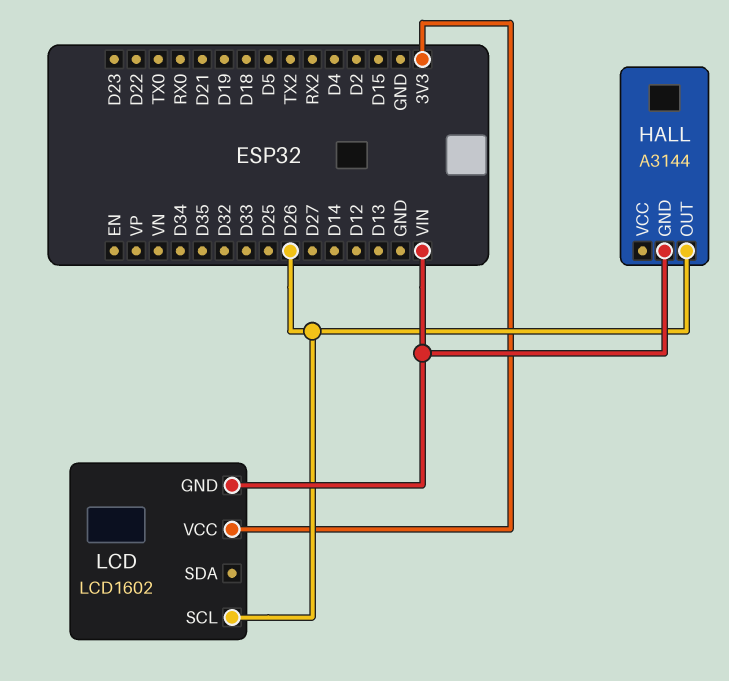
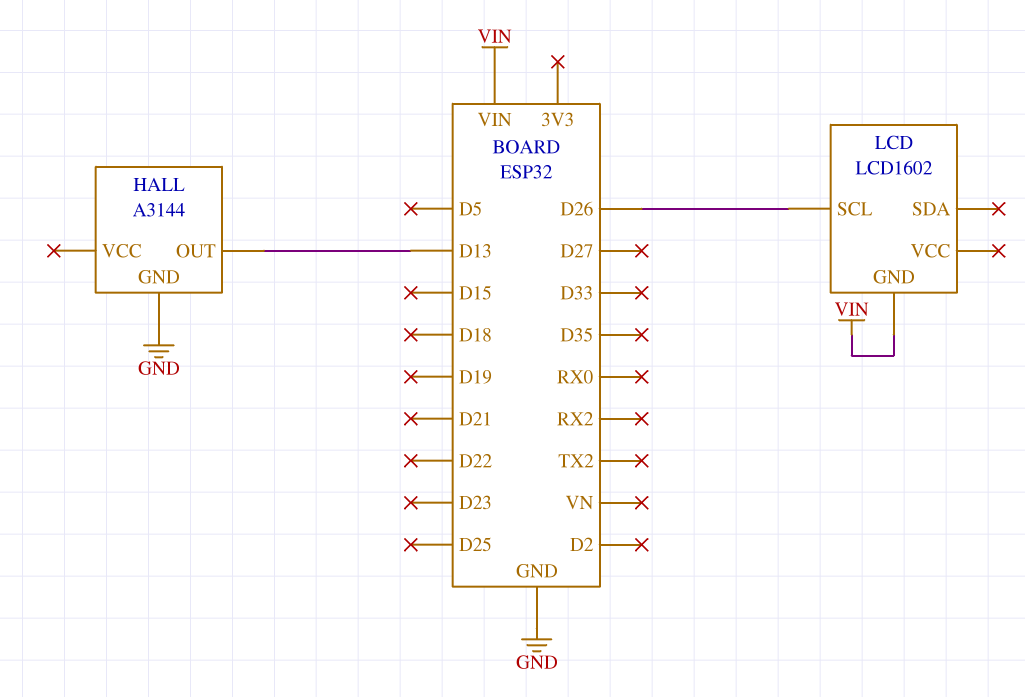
HALL pin GND: VIN -> GND
HALL pin OUT: D26 -> D13
LCD pin VCC: 3V3 -> none

